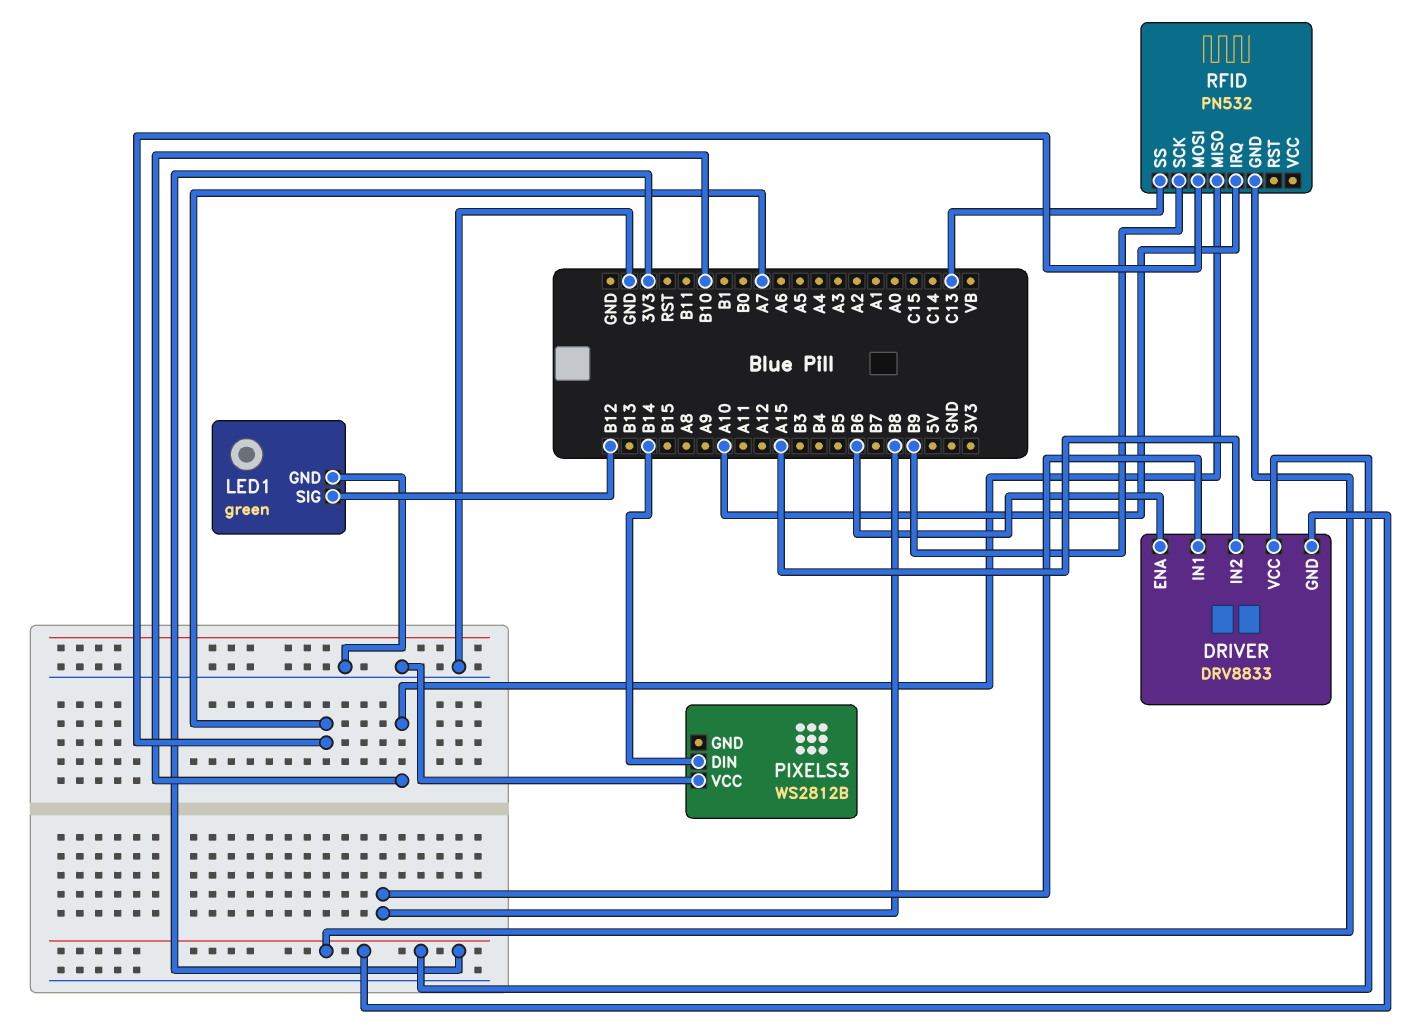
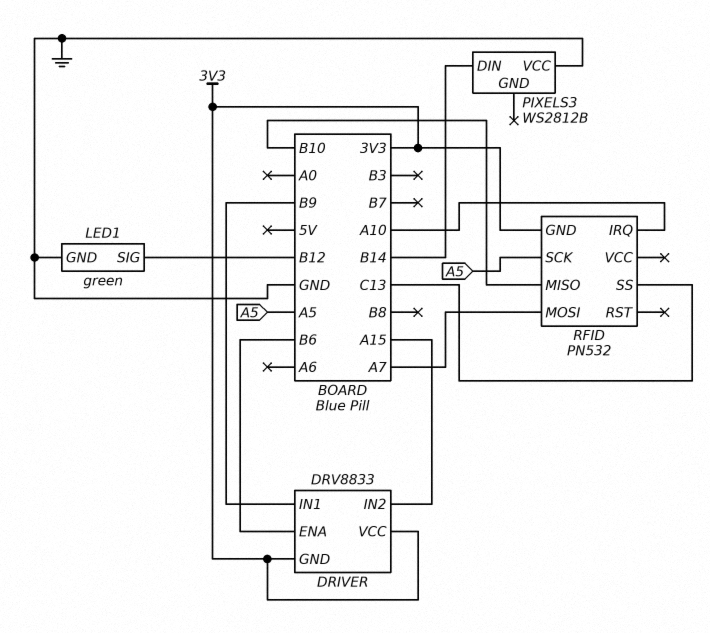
DRIVER pin IN1: B8 -> B9
RFID pin SCK: B9 -> A5

